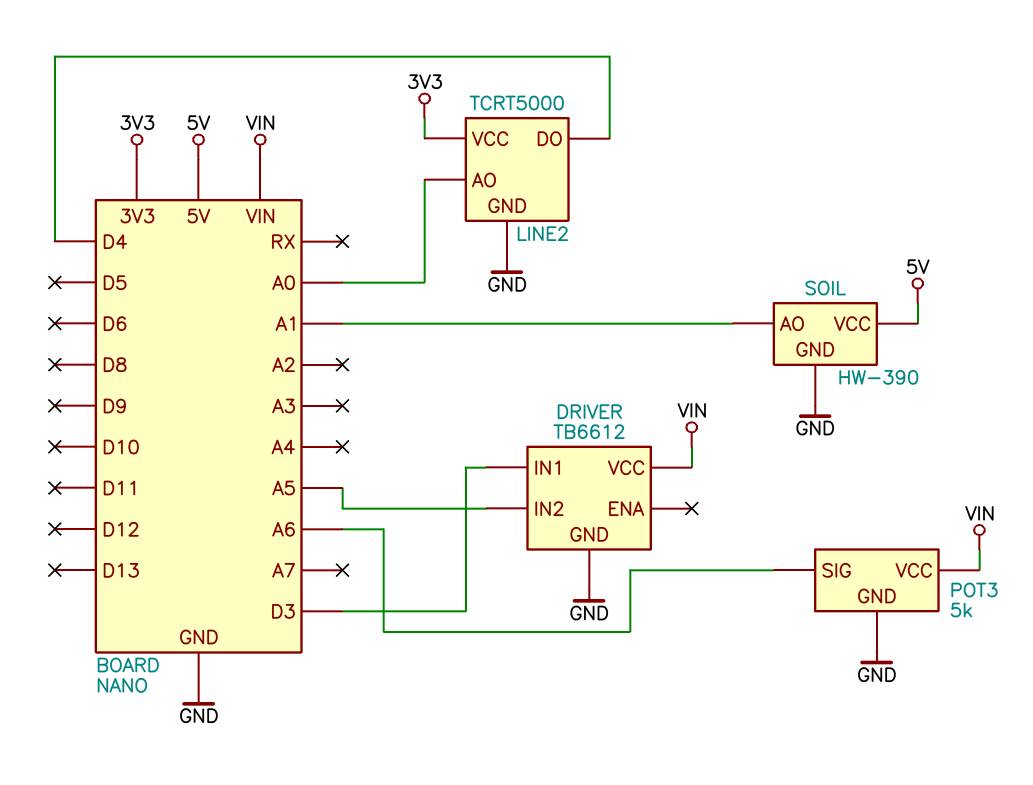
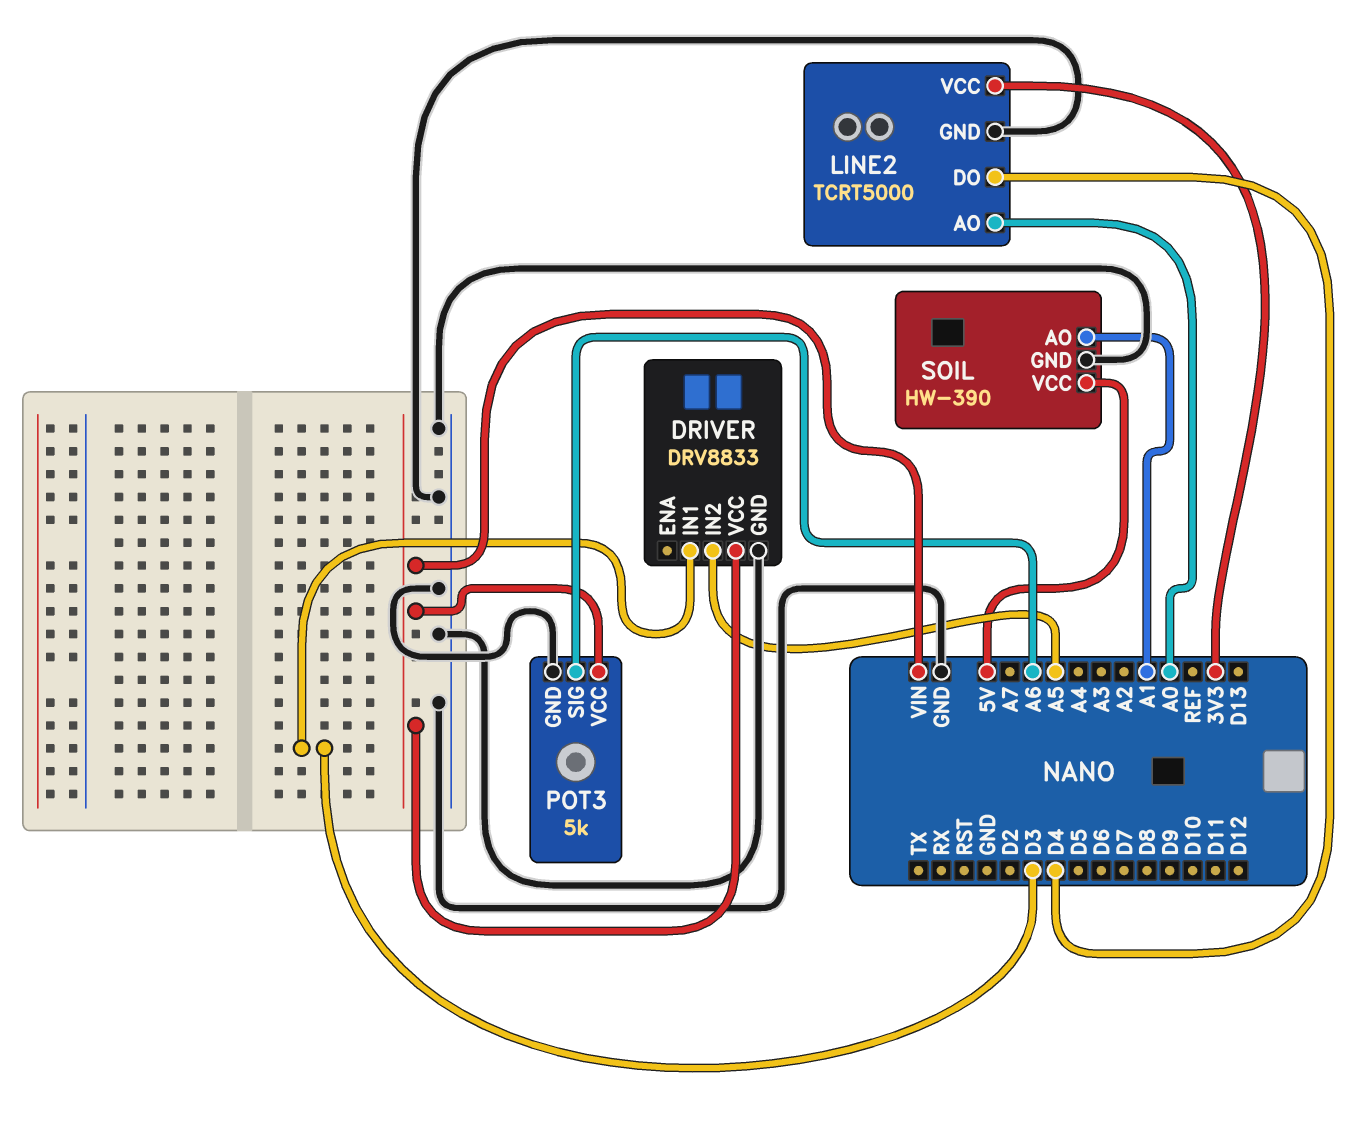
DRIVER: TB6612 -> DRV8833

